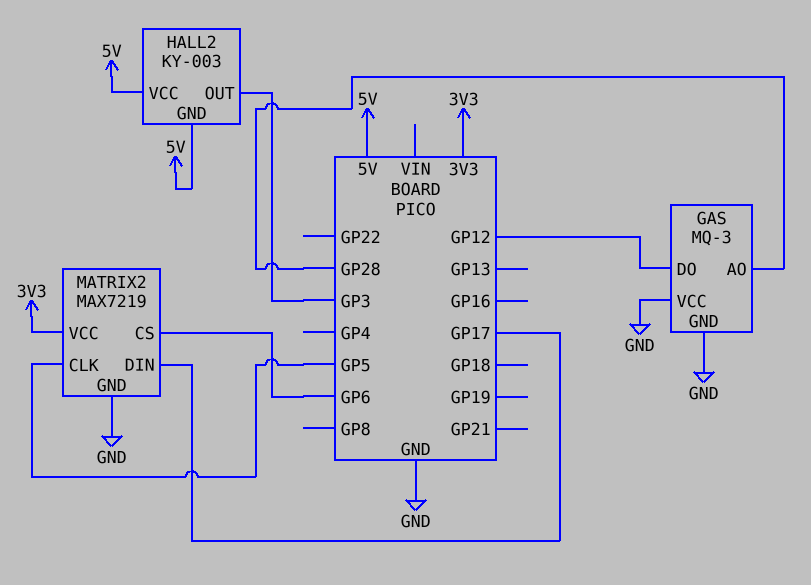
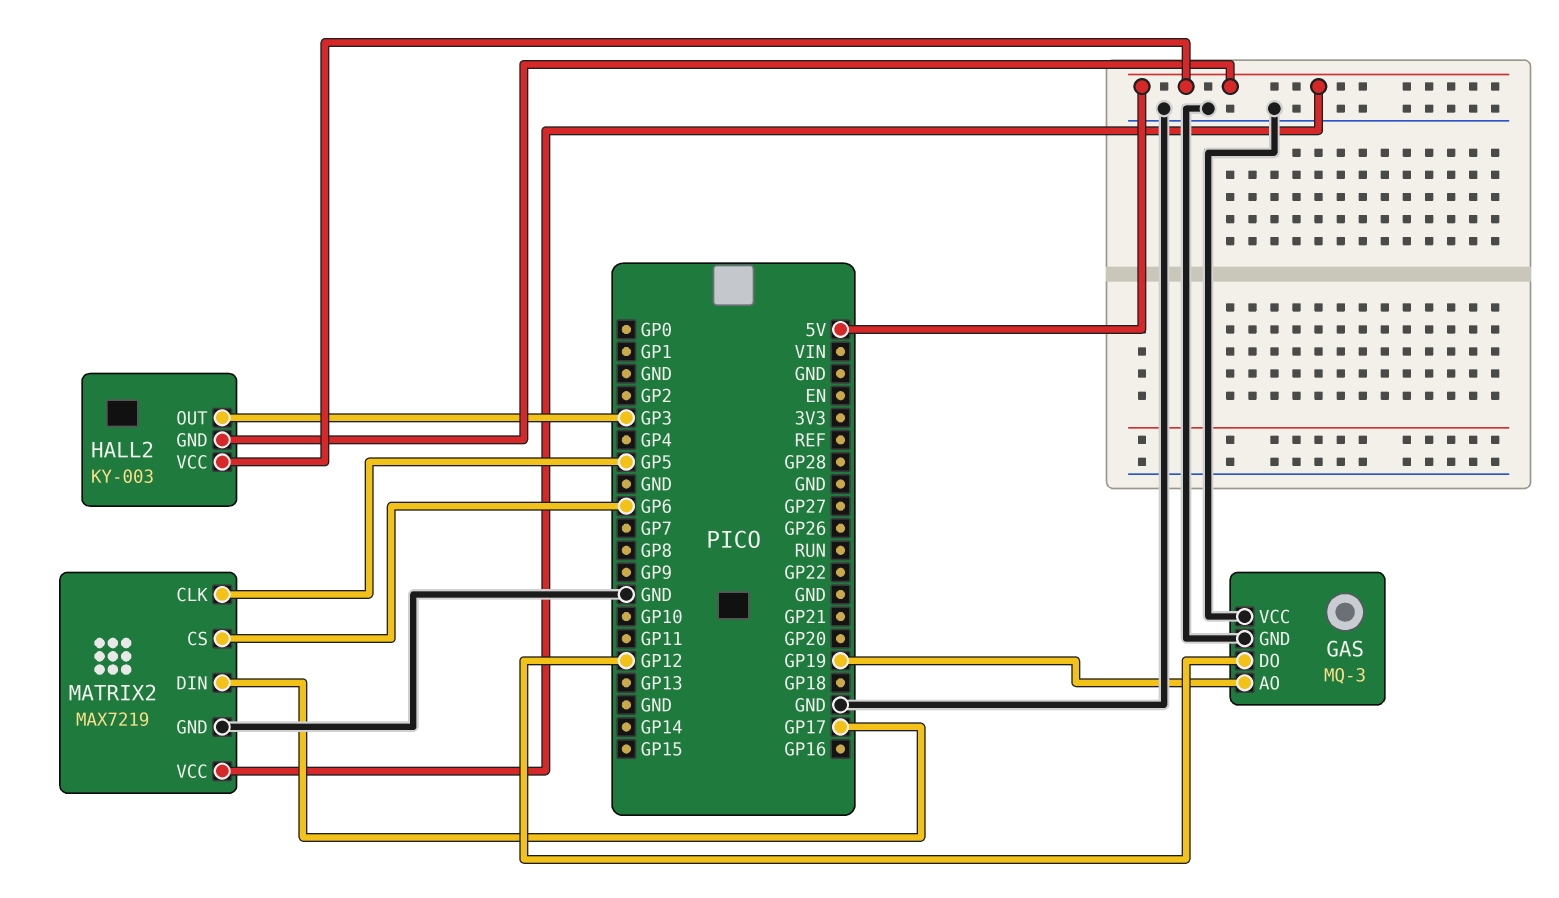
GAS pin AO: GP28 -> GP19
MATRIX2 pin VCC: 3V3 -> 5V

